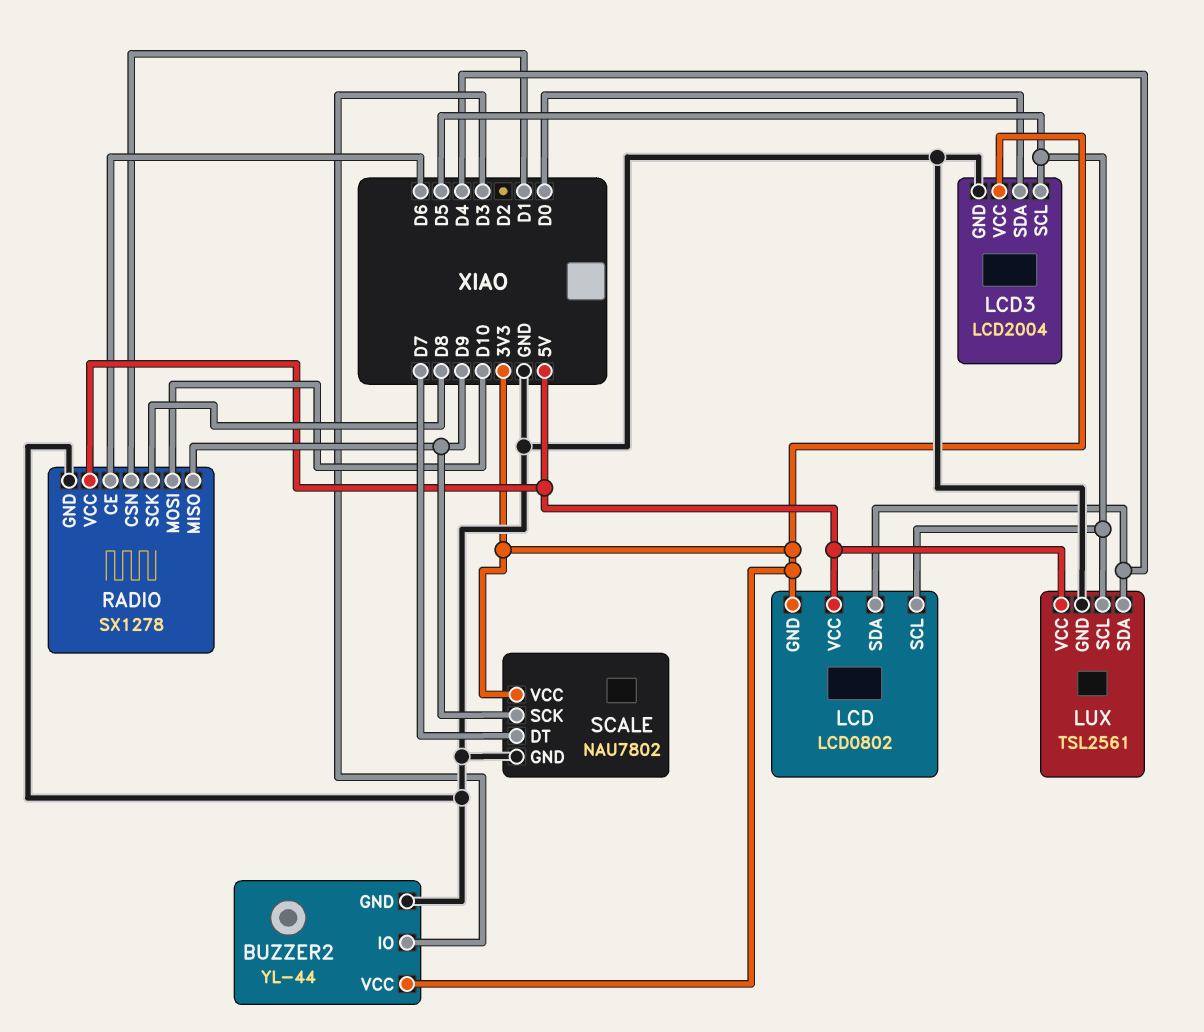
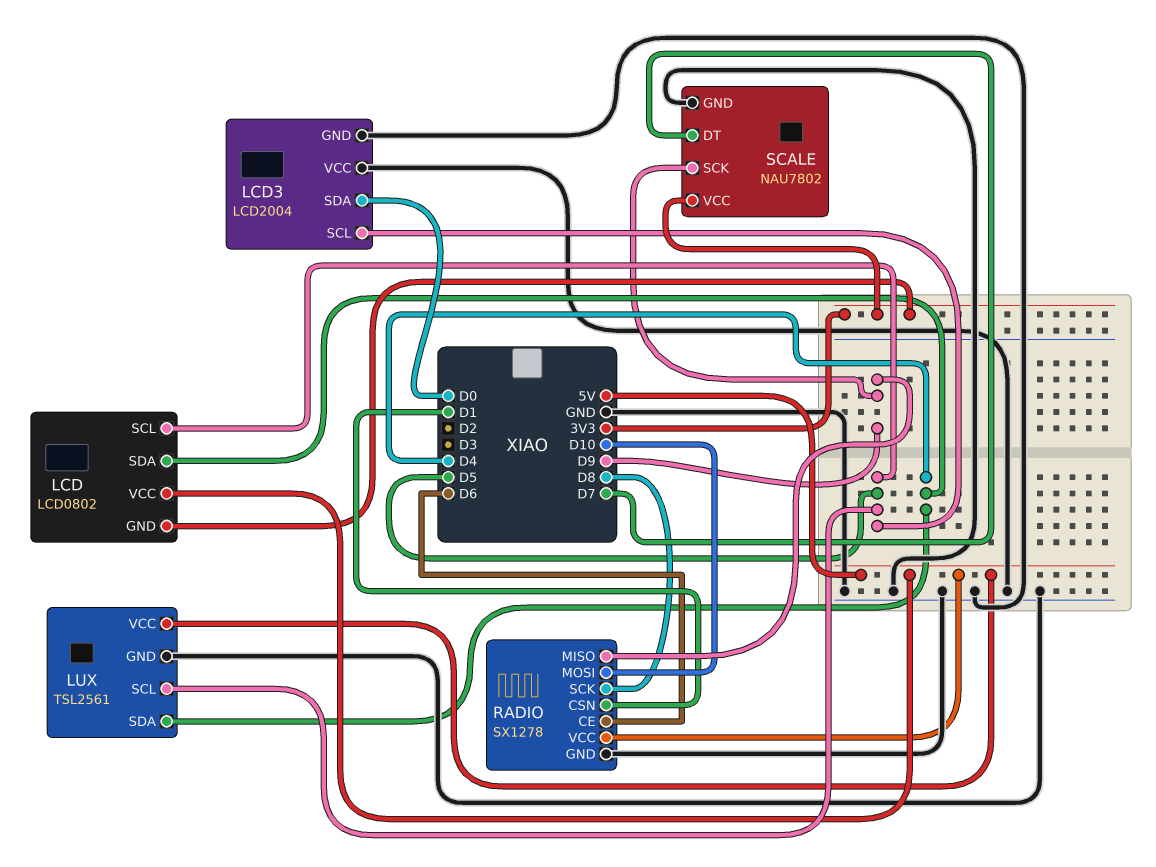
BUZZER2: YL-44 -> none
BUZZER2 pin GND: GND -> none
BUZZER2 pin IO: D3 -> none
BUZZER2 pin VCC: 3V3 -> none
LCD3 pin VCC: 3V3 -> GND

